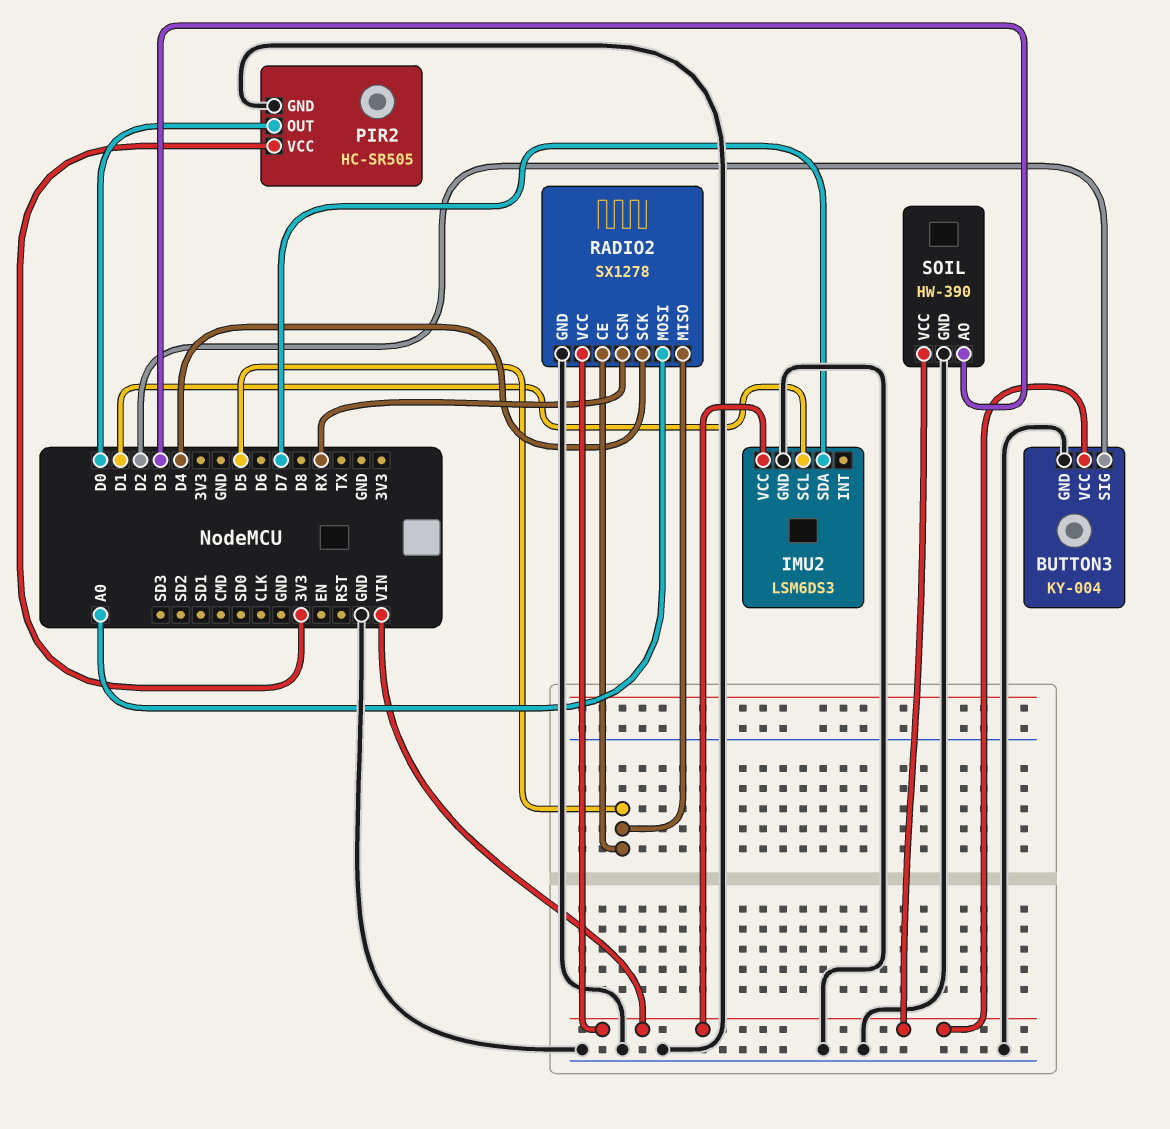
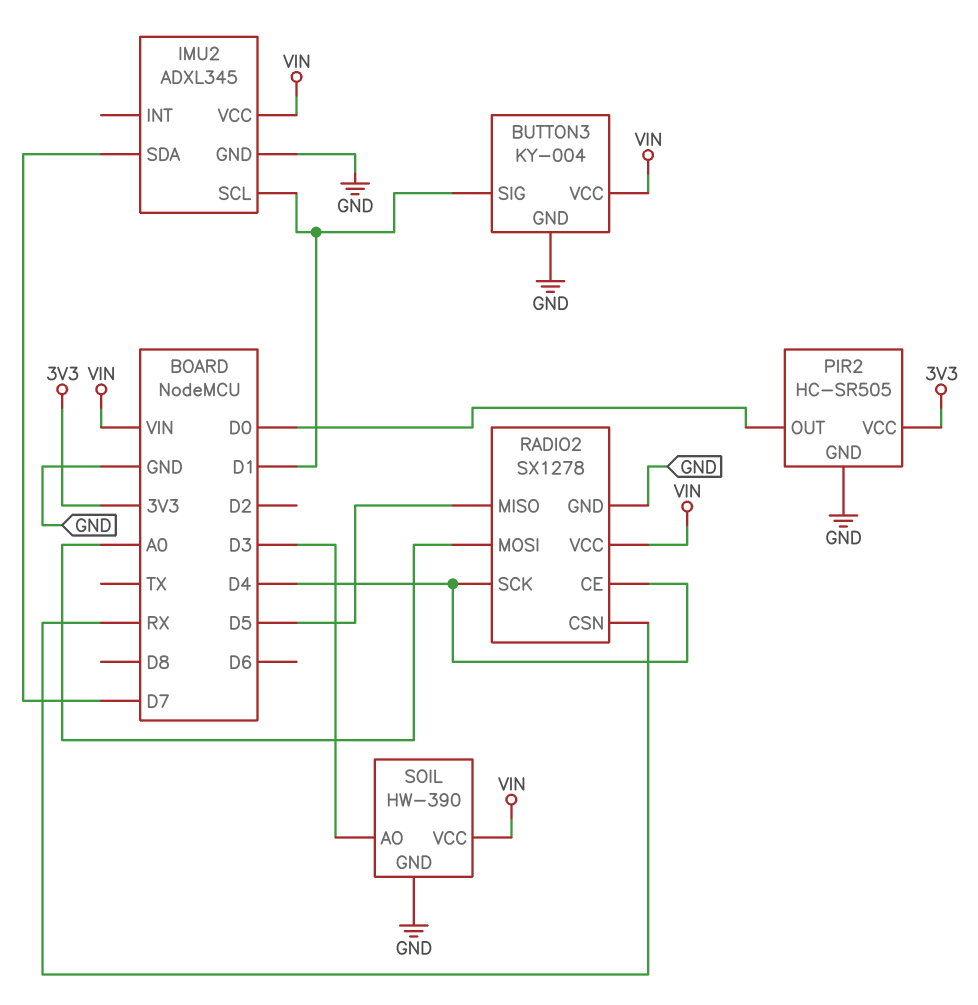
BUTTON3 pin SIG: D2 -> D1
IMU2: LSM6DS3 -> ADXL345
RADIO2 pin CE: D5 -> D4

